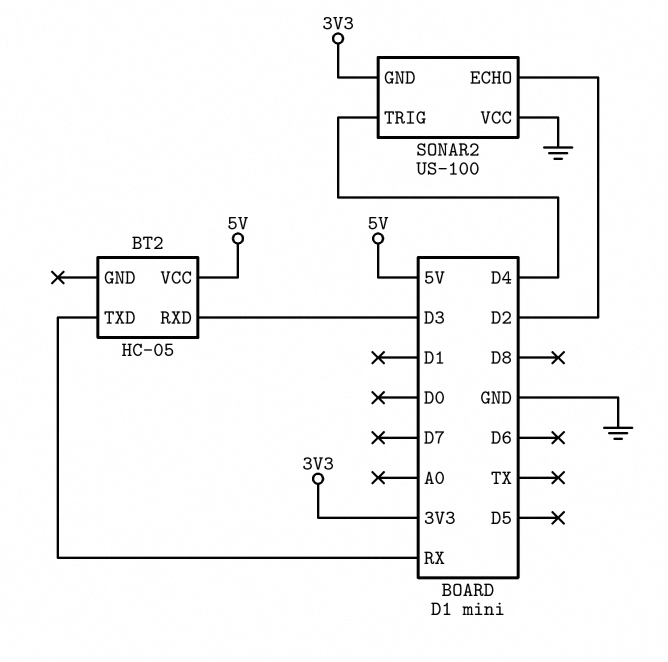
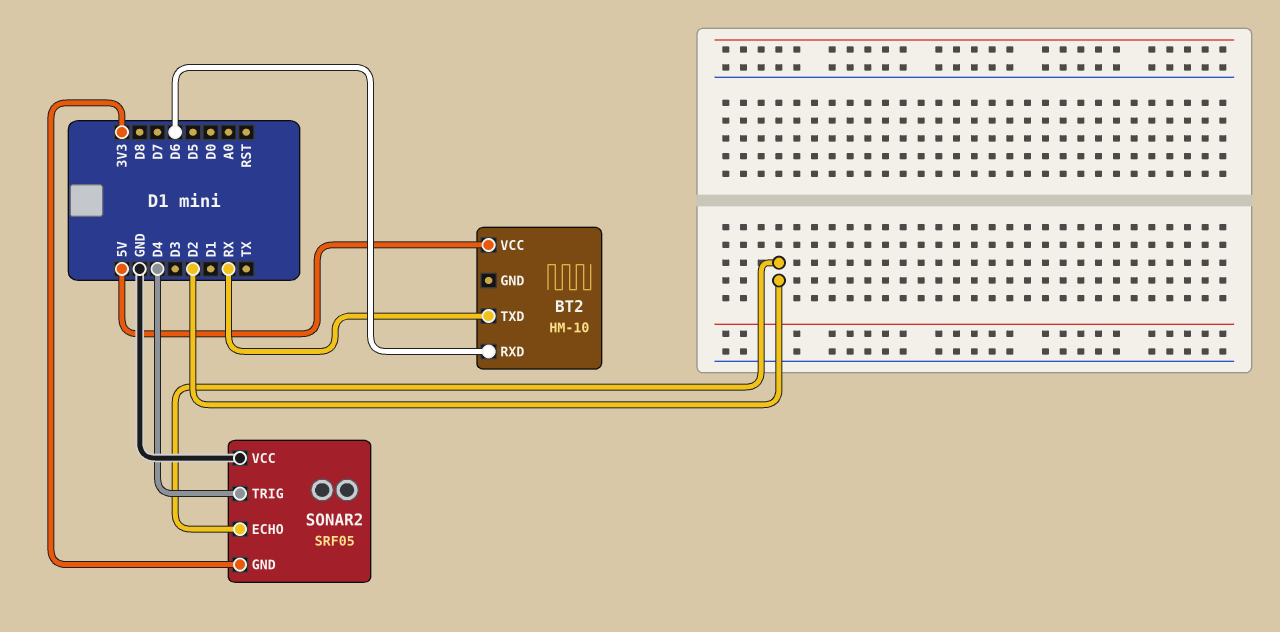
BT2: HC-05 -> HM-10
BT2 pin RXD: D3 -> D6
SONAR2: US-100 -> SRF05

